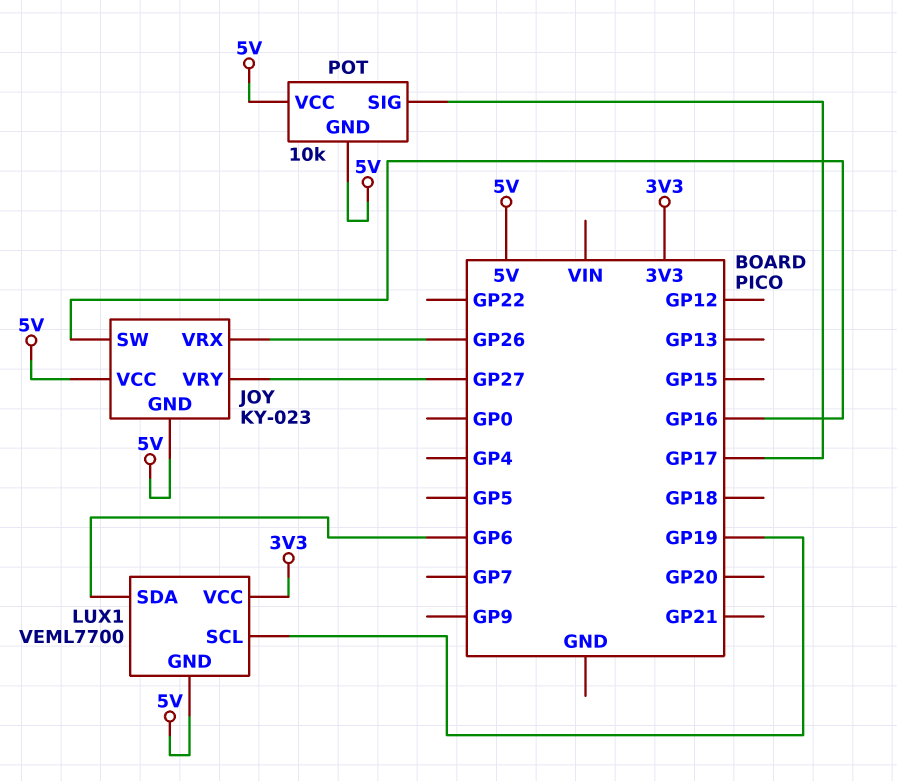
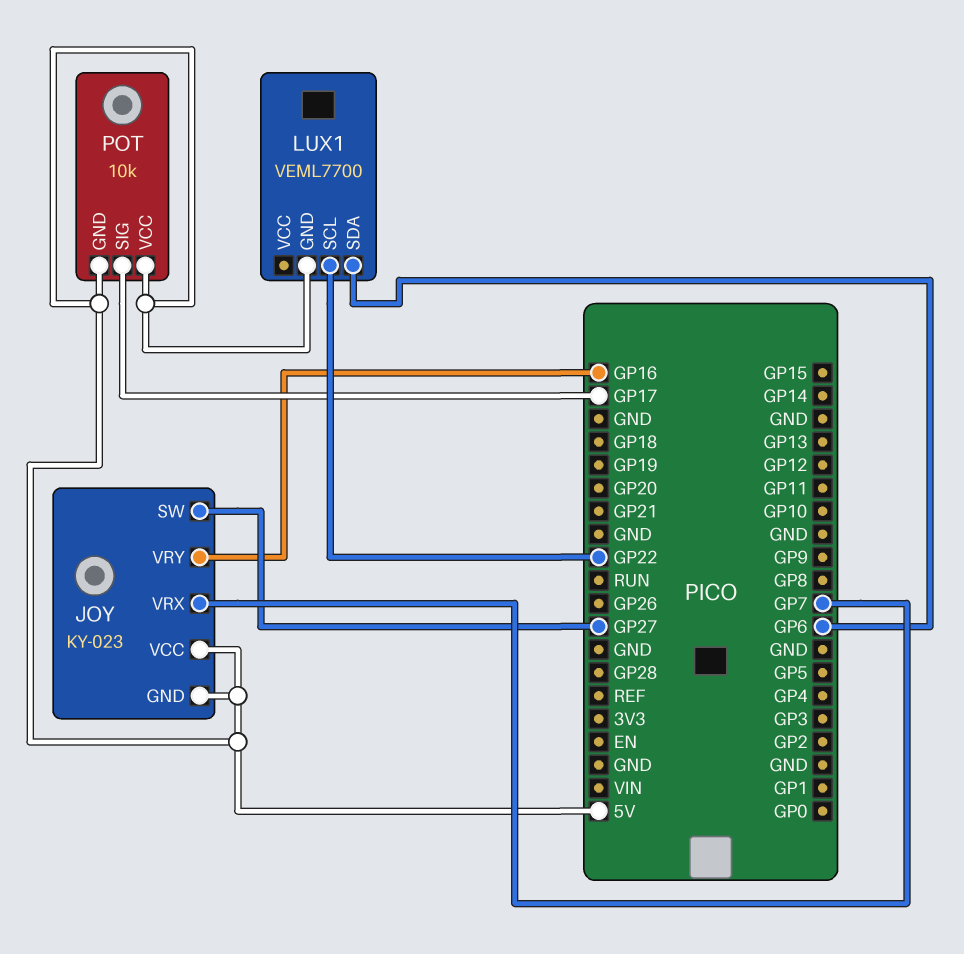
JOY pin SW: GP16 -> GP27
JOY pin VRX: GP26 -> GP7
JOY pin VRY: GP27 -> GP16
LUX1 pin SCL: GP19 -> GP22
LUX1 pin VCC: 3V3 -> none

